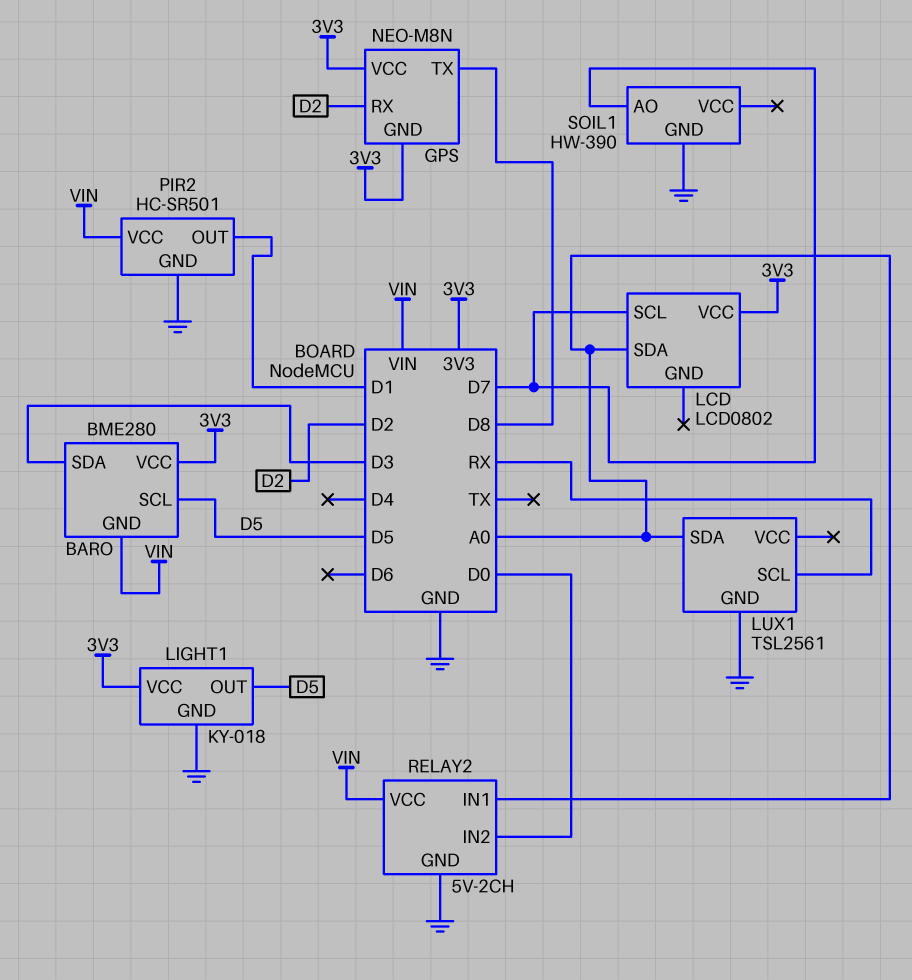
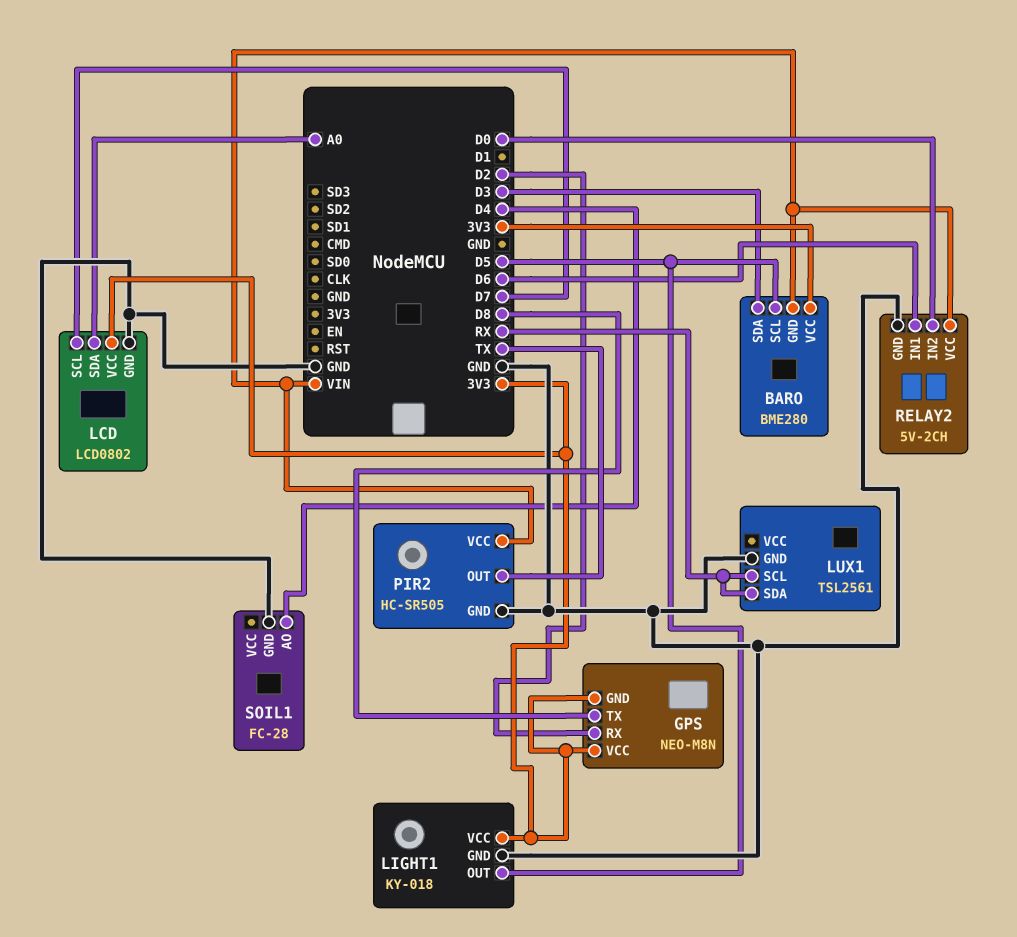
LCD pin GND: none -> GND
LUX1 pin SDA: A0 -> RX
PIR2: HC-SR501 -> HC-SR505
PIR2 pin OUT: D1 -> TX
RELAY2 pin IN1: A0 -> D6
SOIL1: HW-390 -> FC-28
SOIL1 pin AO: D7 -> D4

